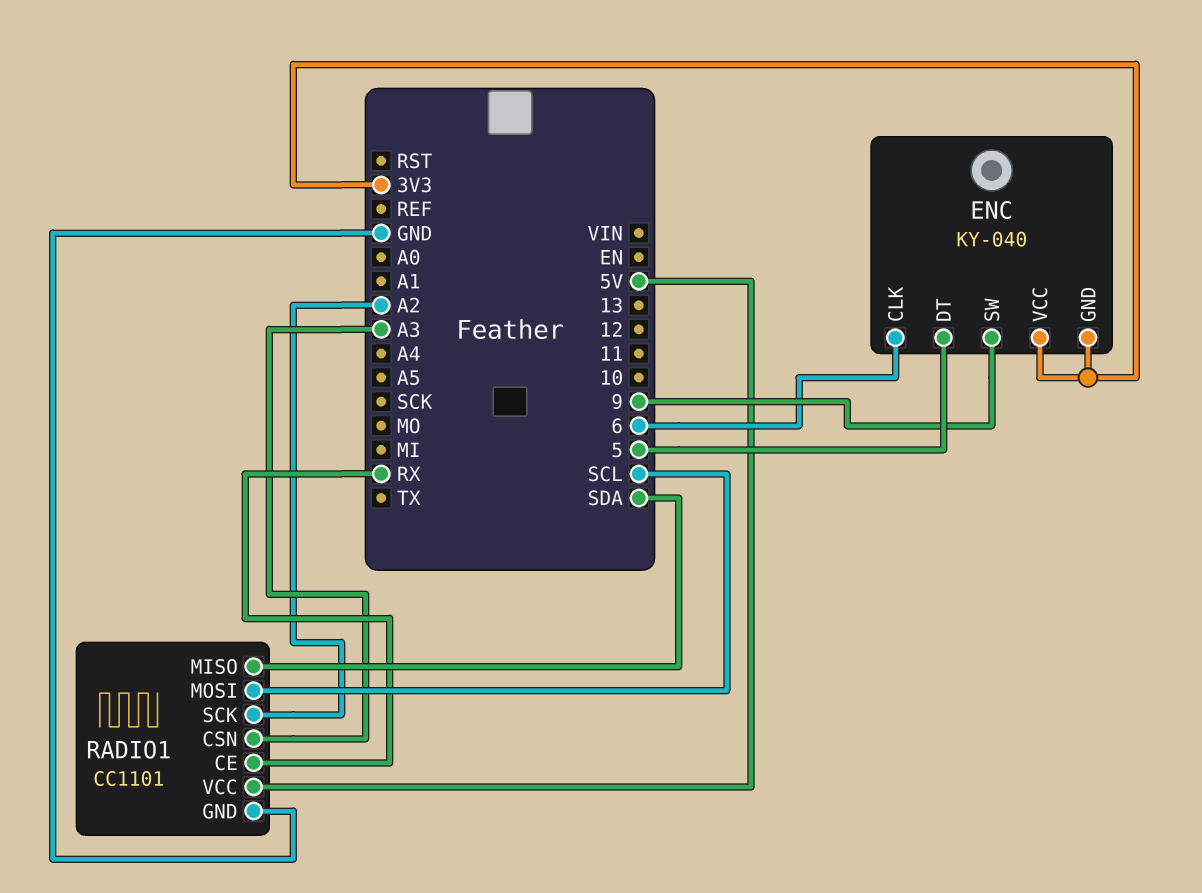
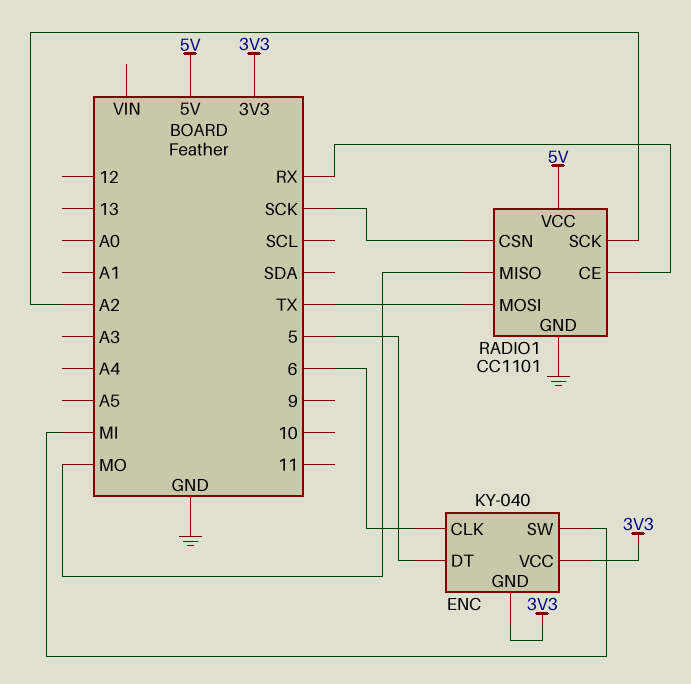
ENC pin SW: 9 -> MI
RADIO1 pin CSN: A3 -> SCK
RADIO1 pin MISO: SDA -> MO
RADIO1 pin MOSI: SCL -> TX

